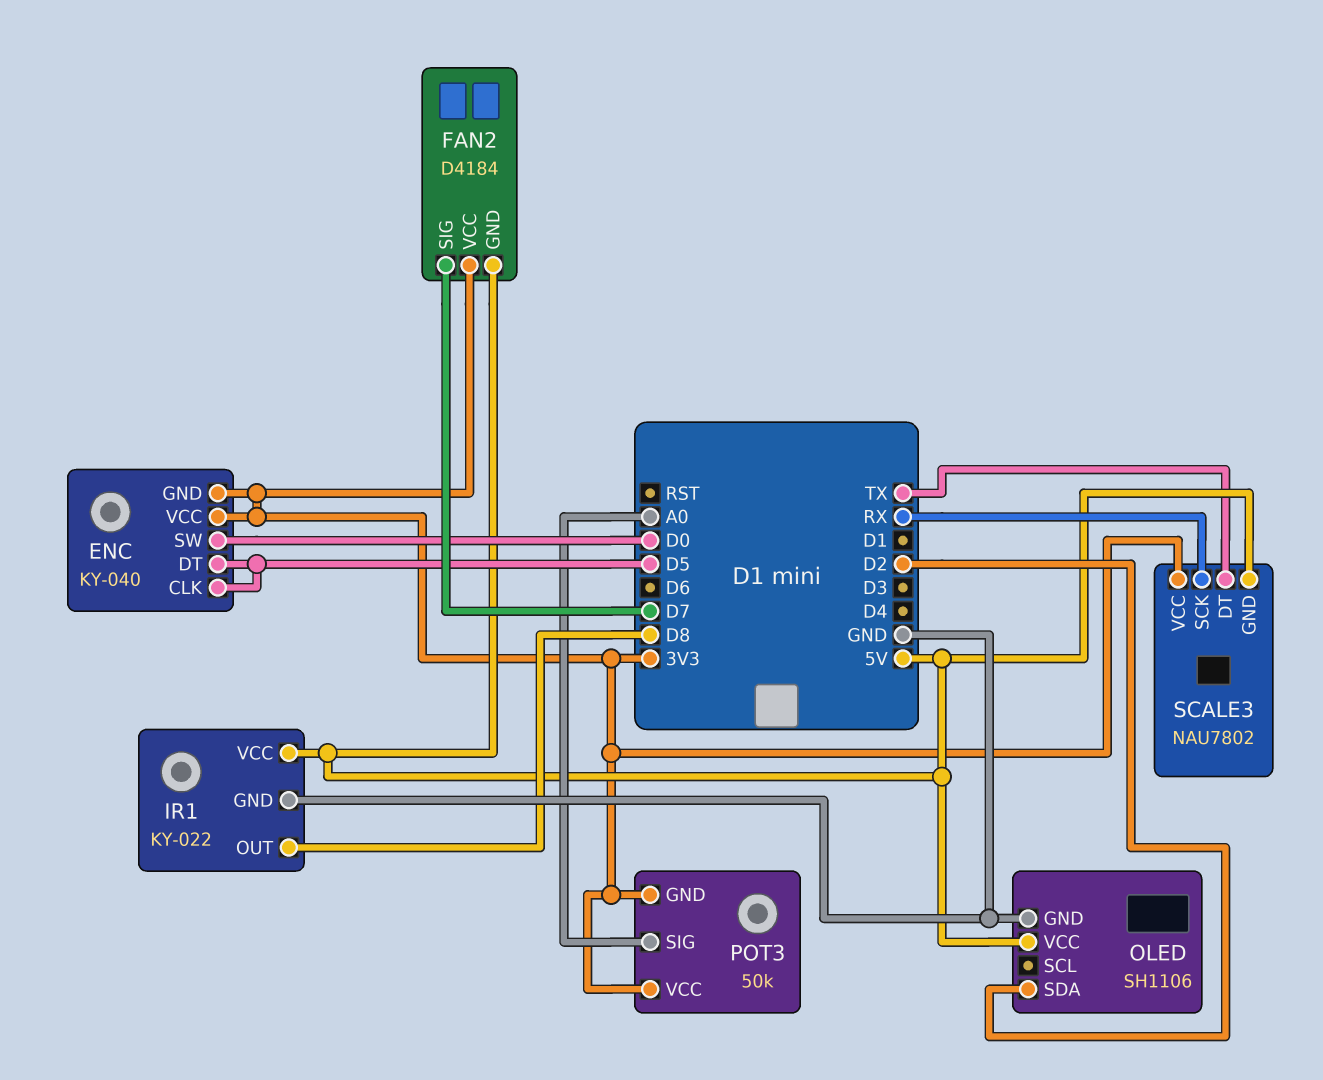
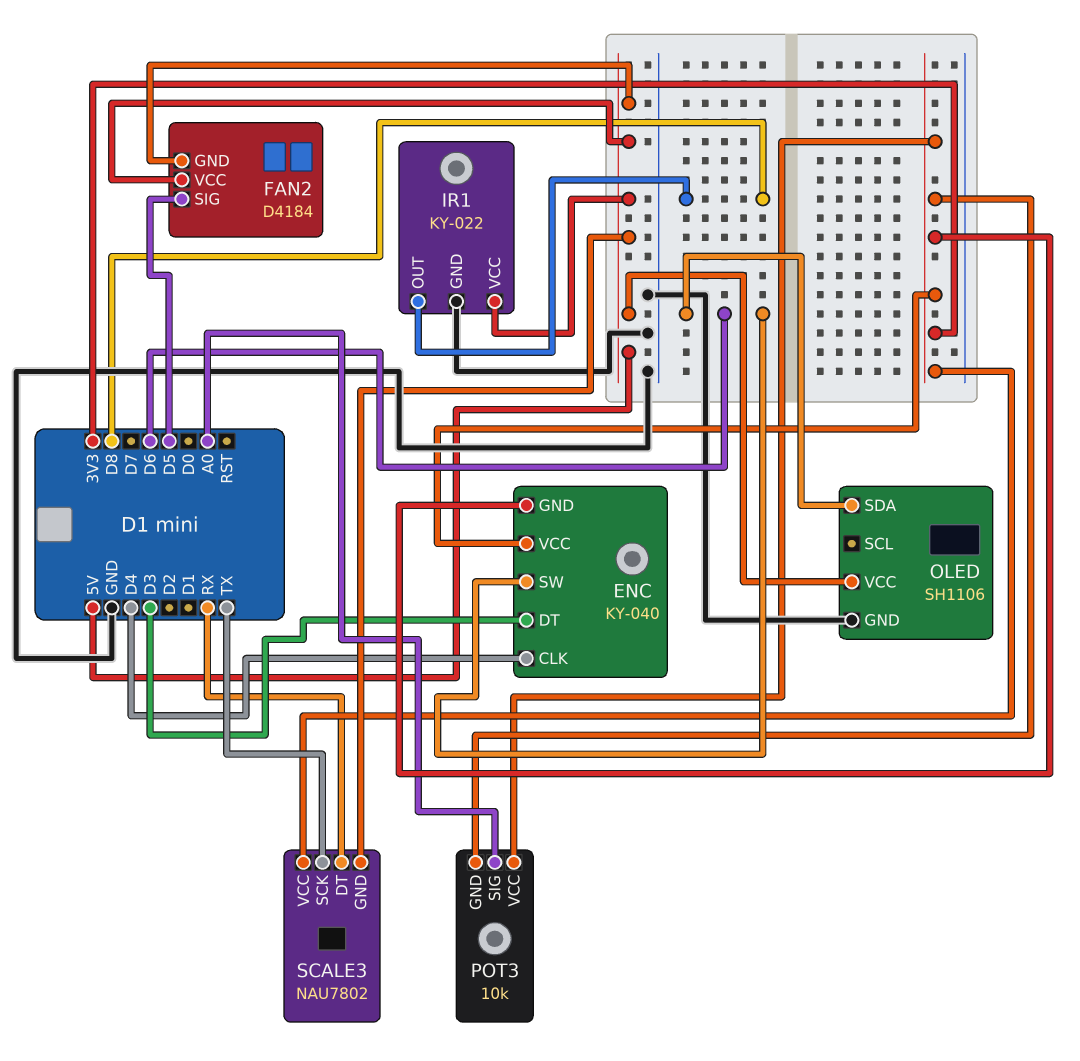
ENC pin CLK: D5 -> D4
ENC pin DT: D5 -> D3
ENC pin SW: D0 -> D6
FAN2 pin SIG: D7 -> D5
FAN2 pin VCC: 3V3 -> 5V
OLED pin SDA: D2 -> D6
POT3: 50k -> 10k
SCALE3 pin DT: TX -> RX
SCALE3 pin SCK: RX -> TX

